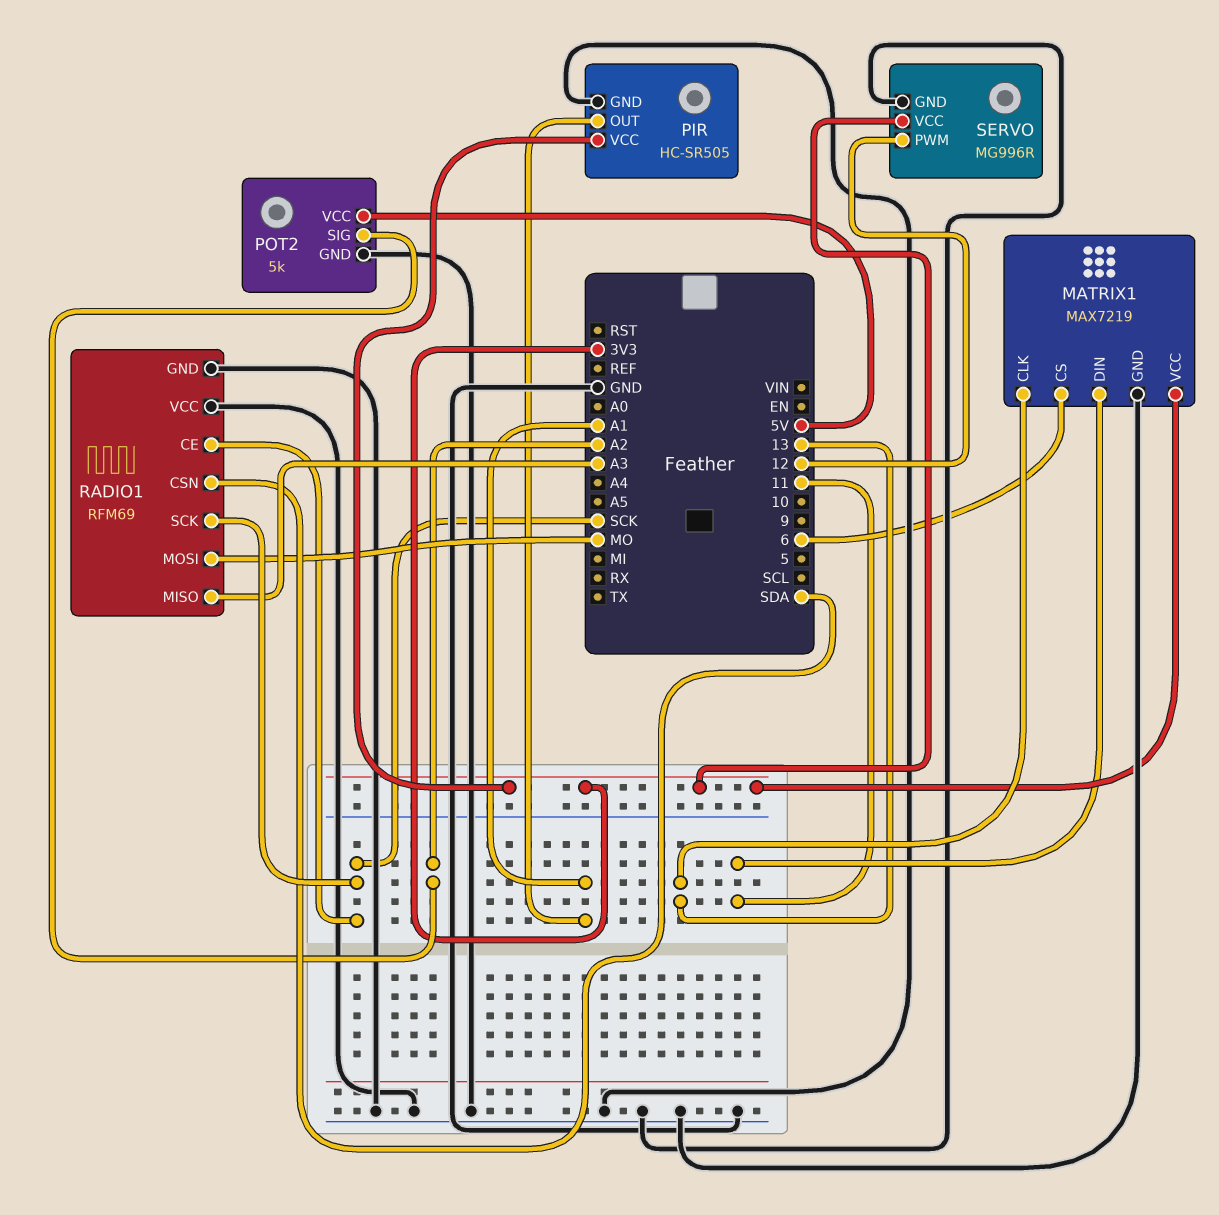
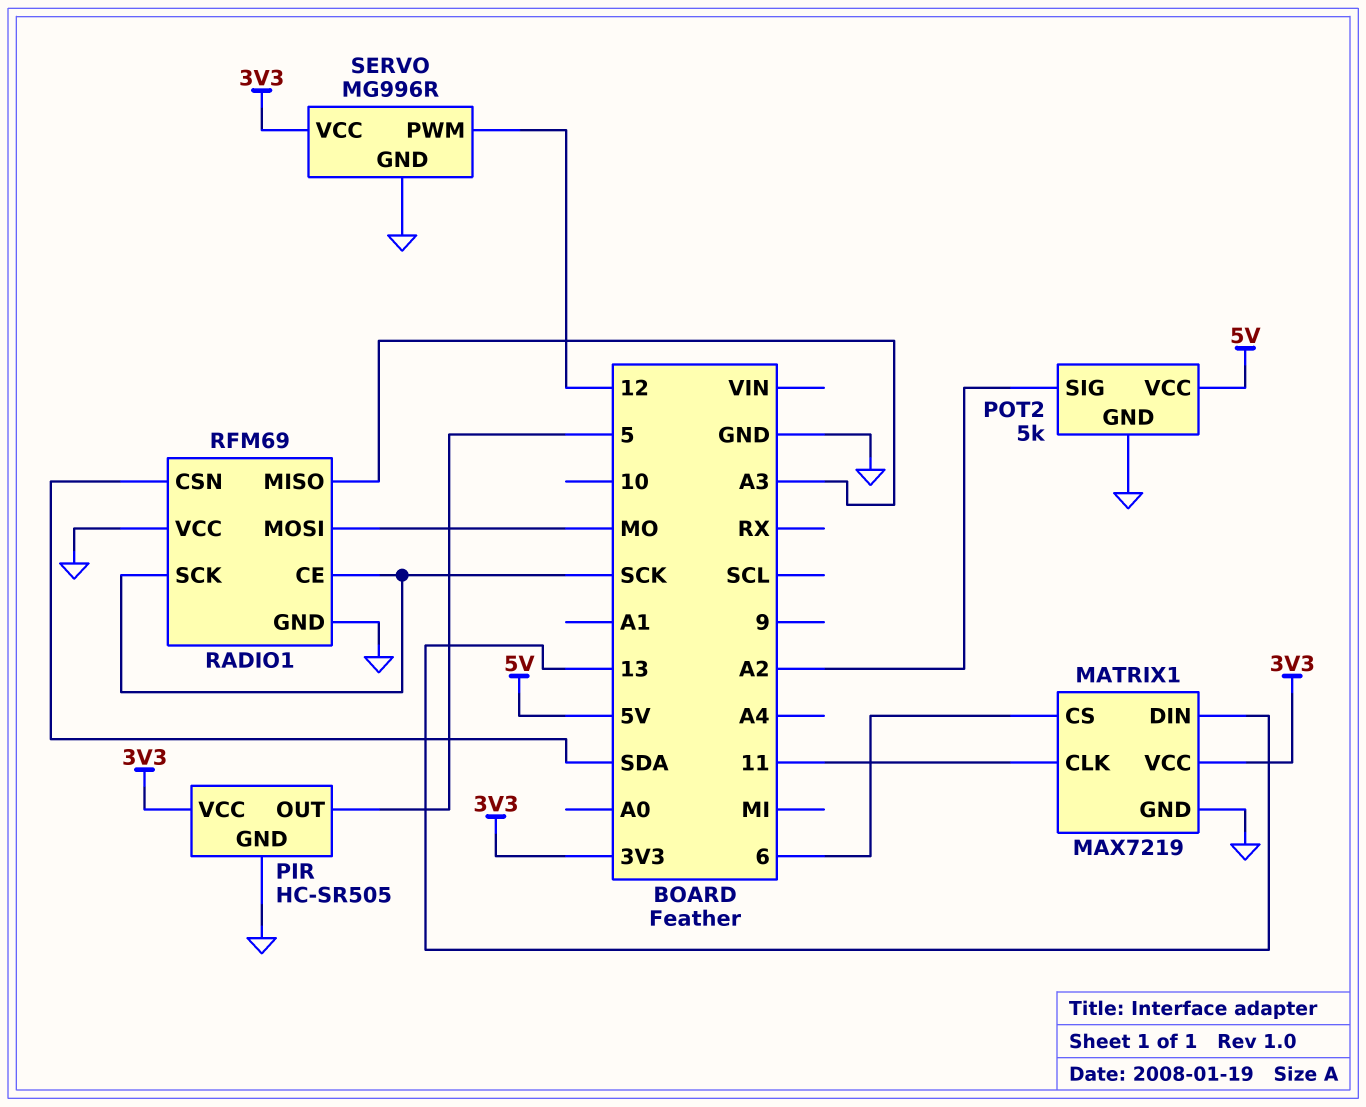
MATRIX1 pin CLK: 13 -> 11
MATRIX1 pin DIN: 11 -> 13
PIR pin OUT: A1 -> 5

